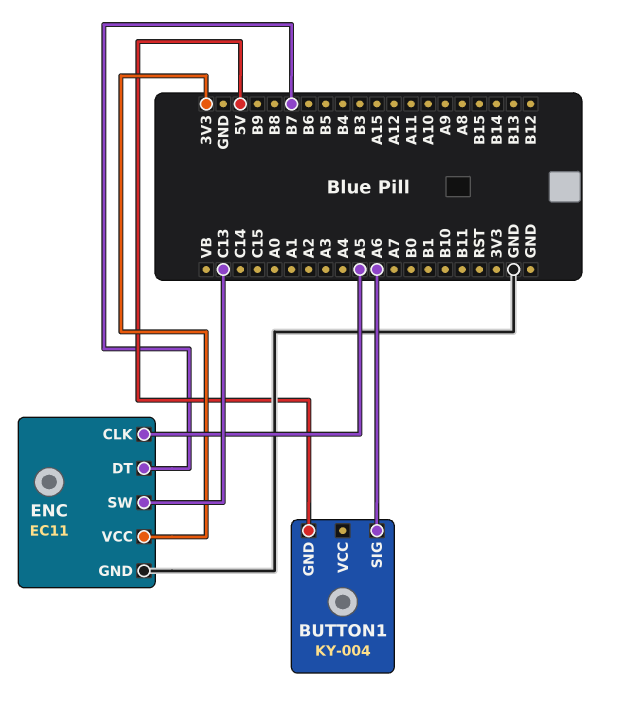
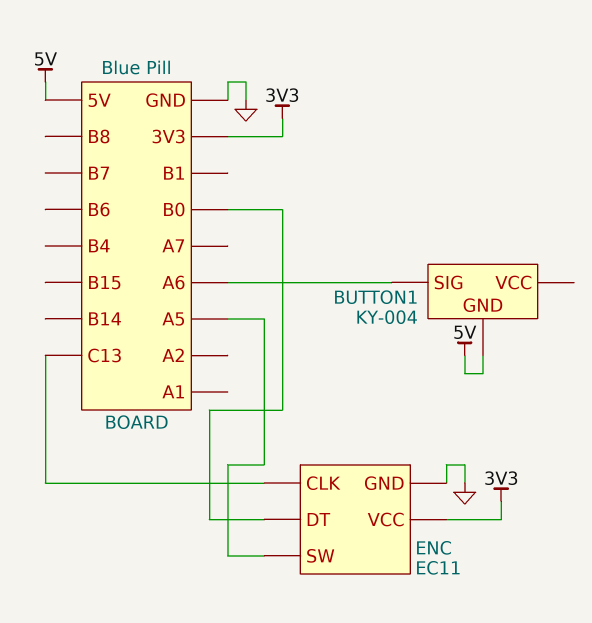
ENC pin CLK: A5 -> C13
ENC pin DT: B7 -> B0
ENC pin SW: C13 -> A5

